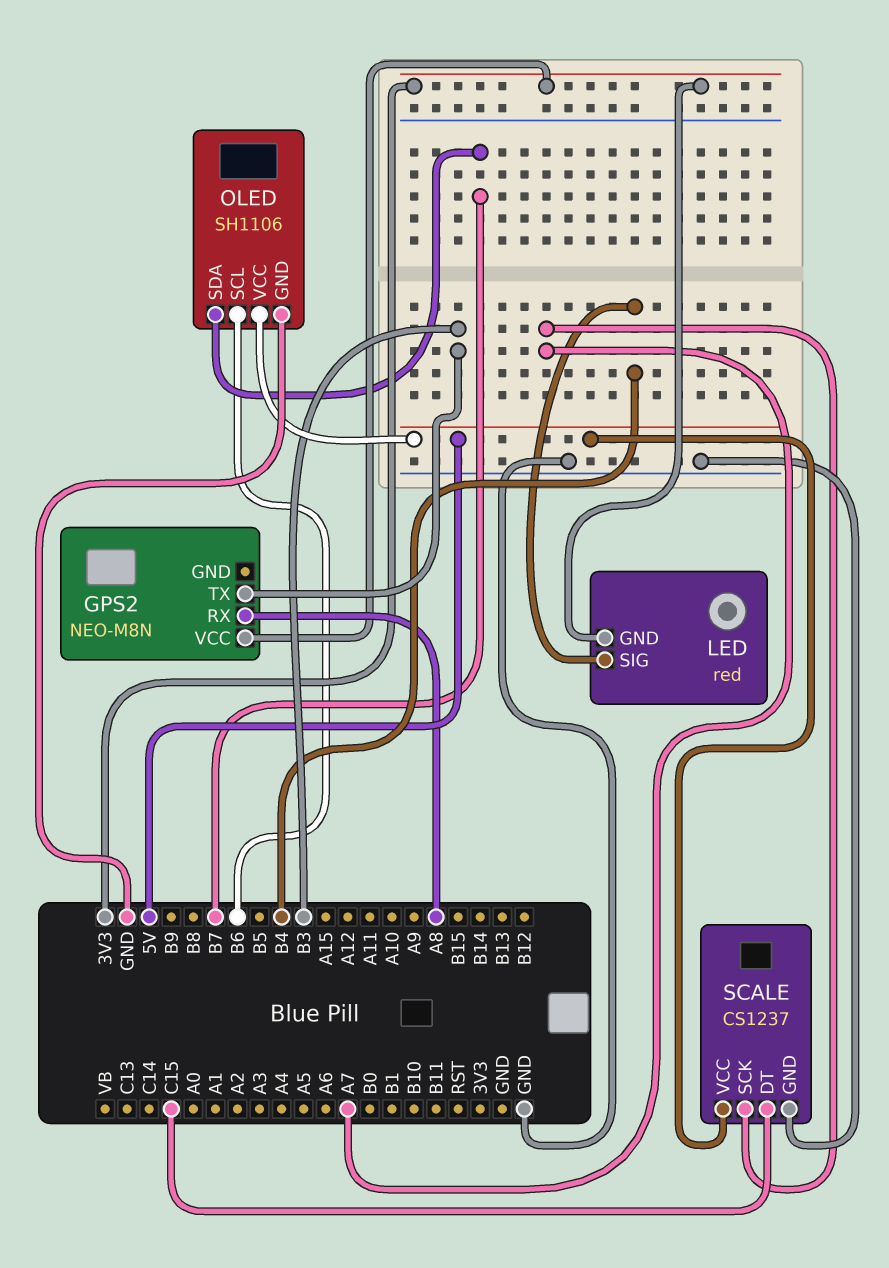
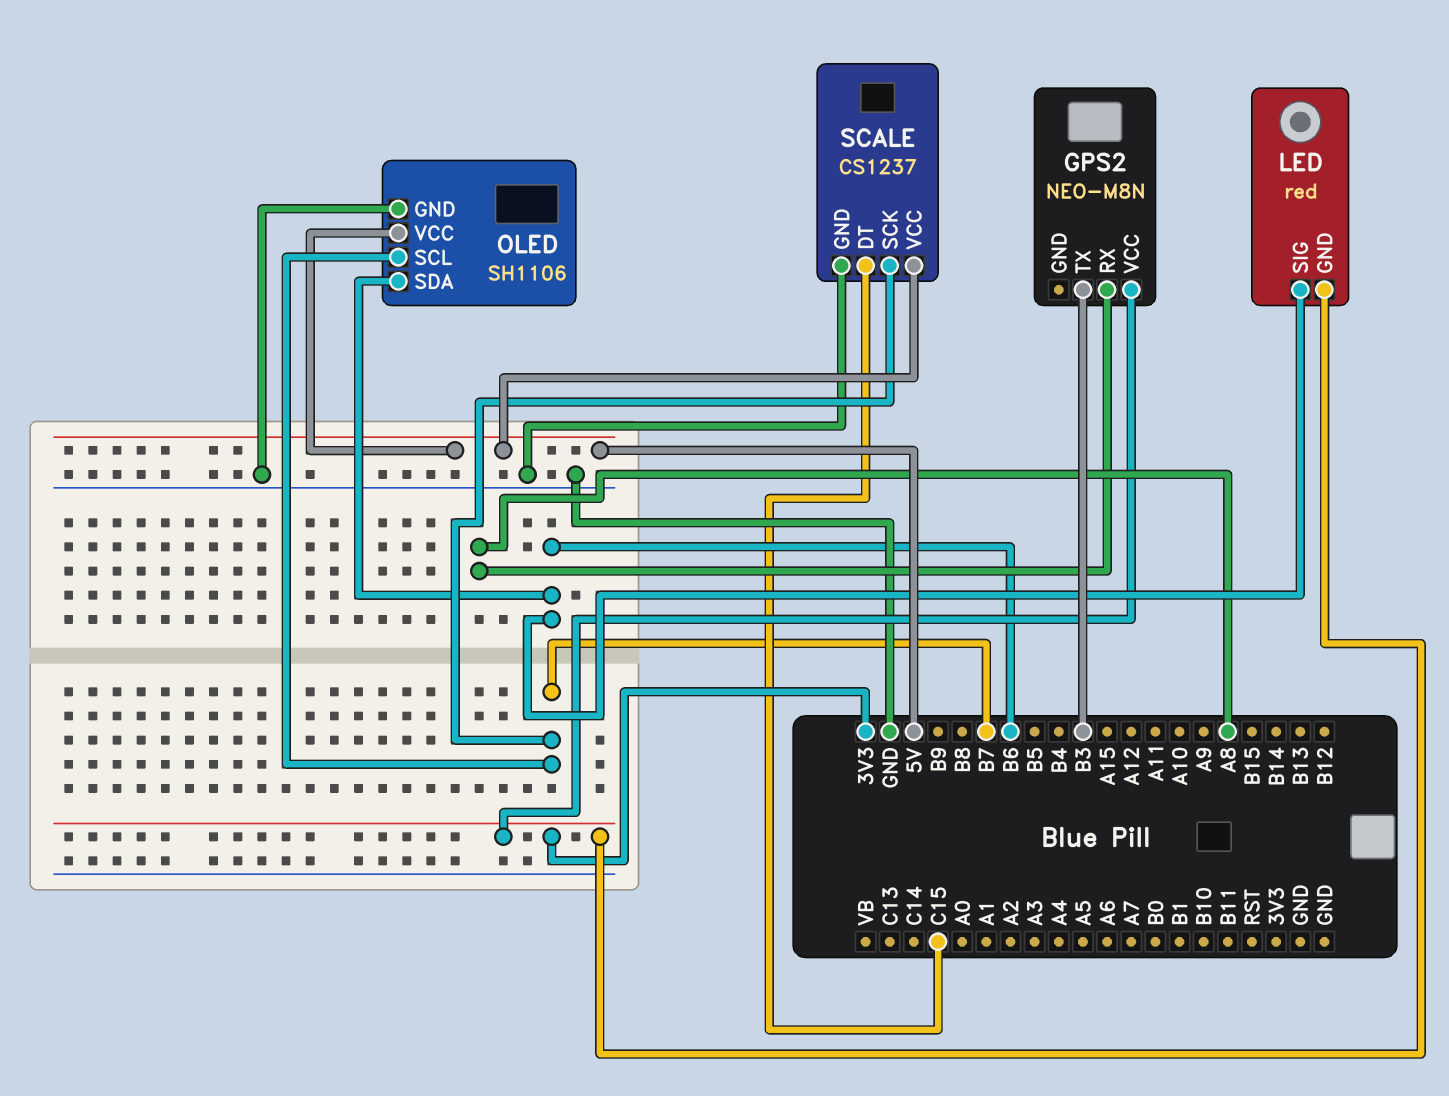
LED pin SIG: B4 -> B6
OLED pin SCL: B6 -> B7
OLED pin SDA: B7 -> B6
SCALE pin SCK: A7 -> B7

